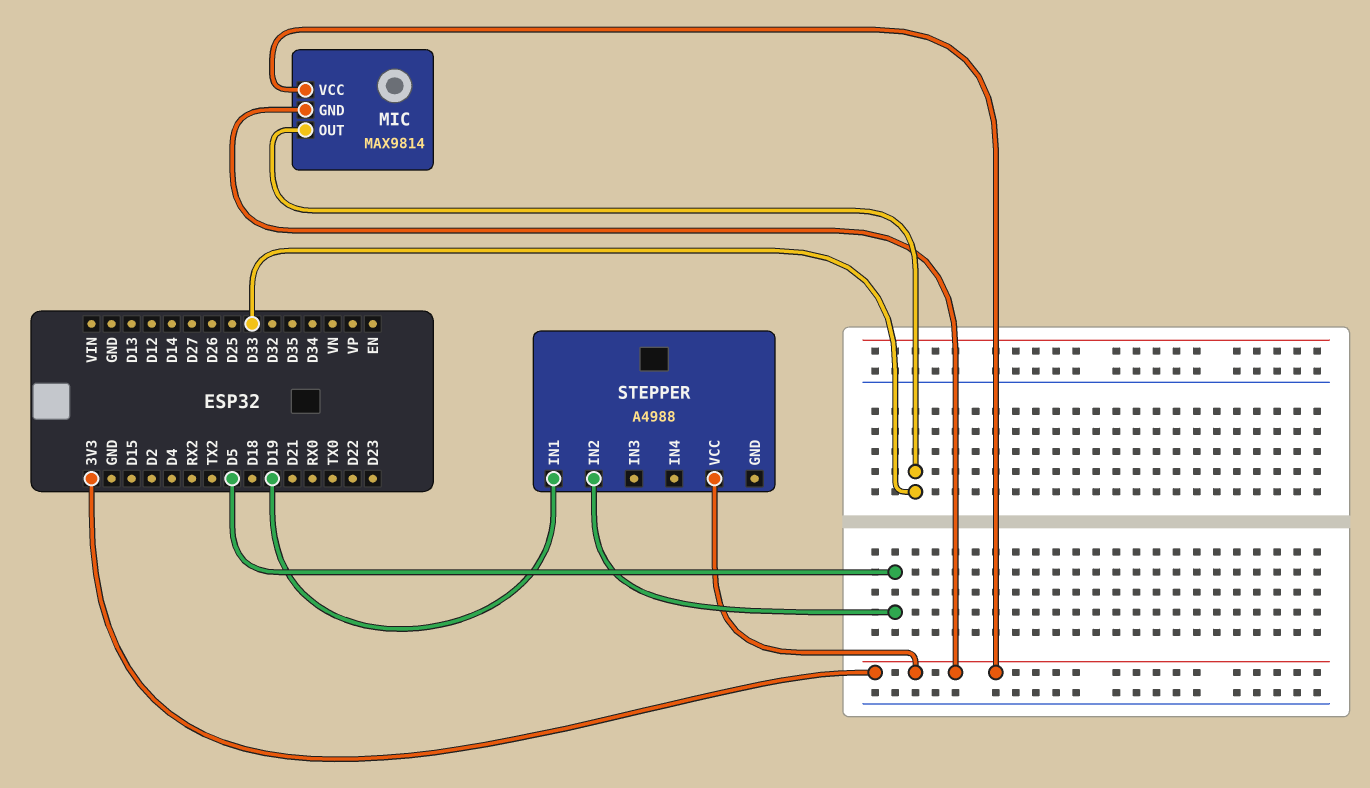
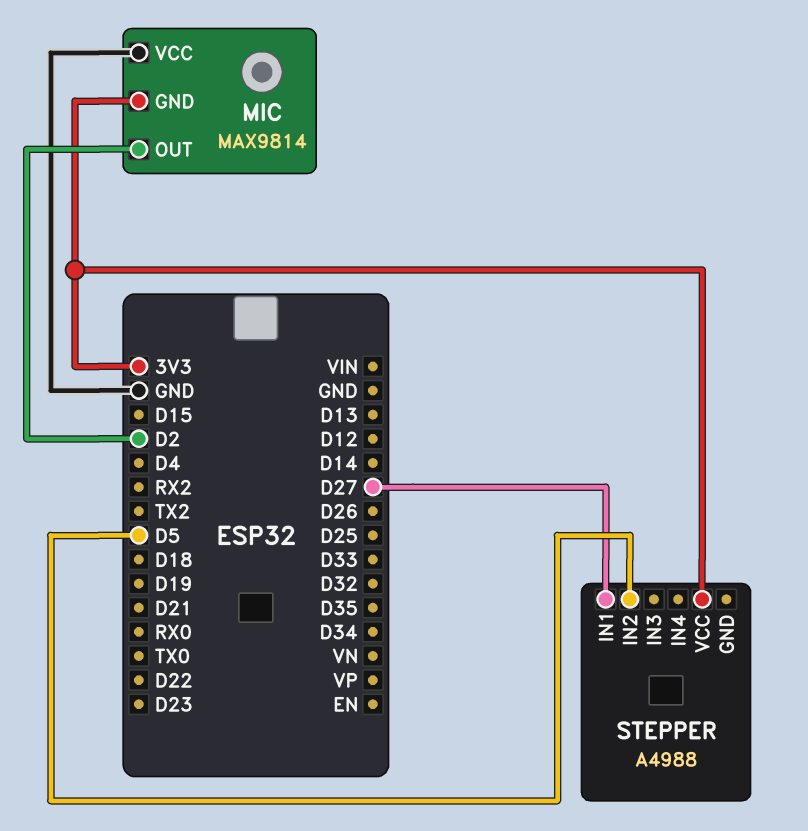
MIC pin OUT: D33 -> D2
MIC pin VCC: 3V3 -> GND
STEPPER pin IN1: D19 -> D27

